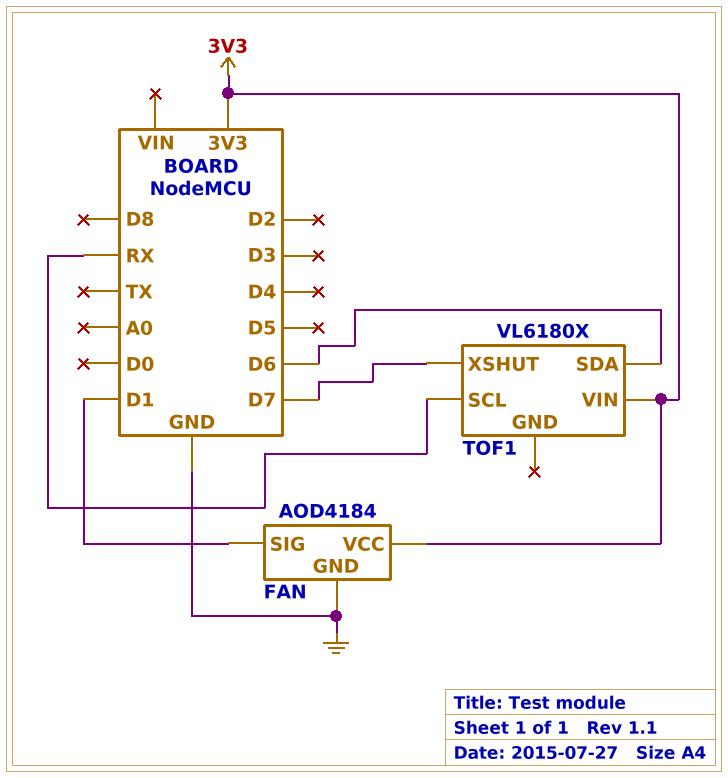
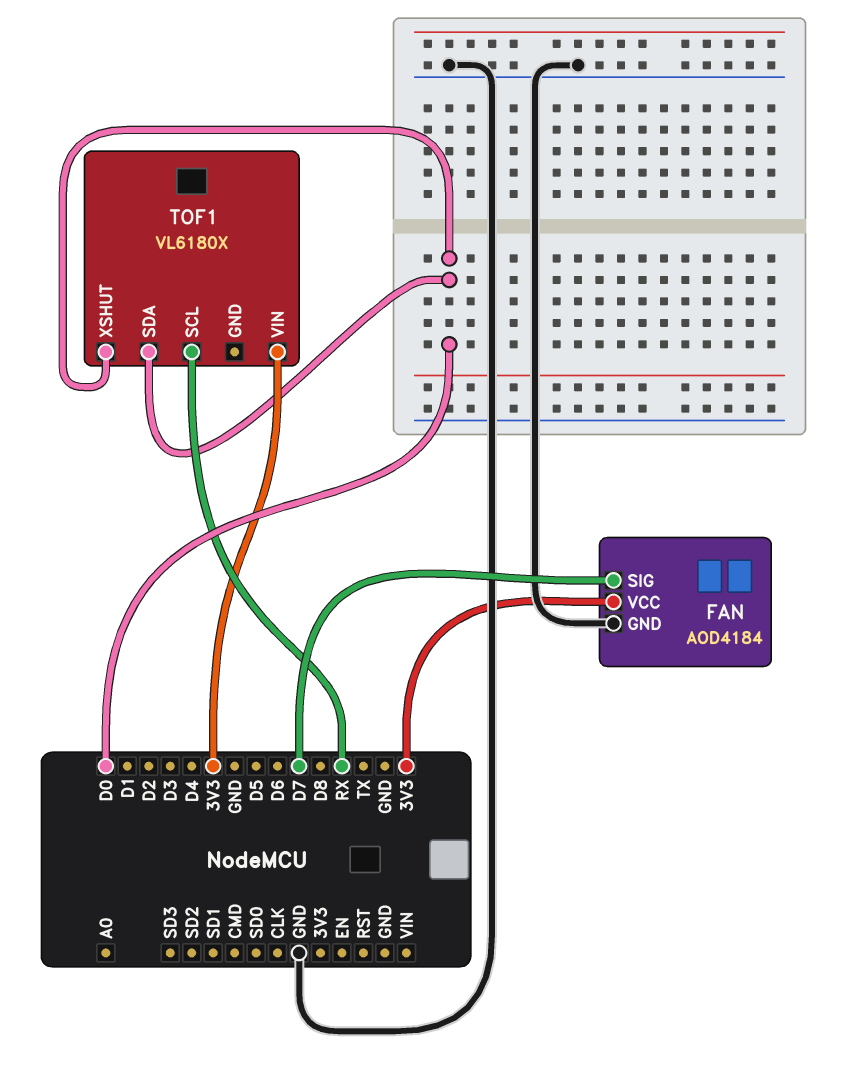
FAN pin SIG: D1 -> D7
TOF1 pin SDA: D6 -> D0
TOF1 pin XSHUT: D7 -> D0

